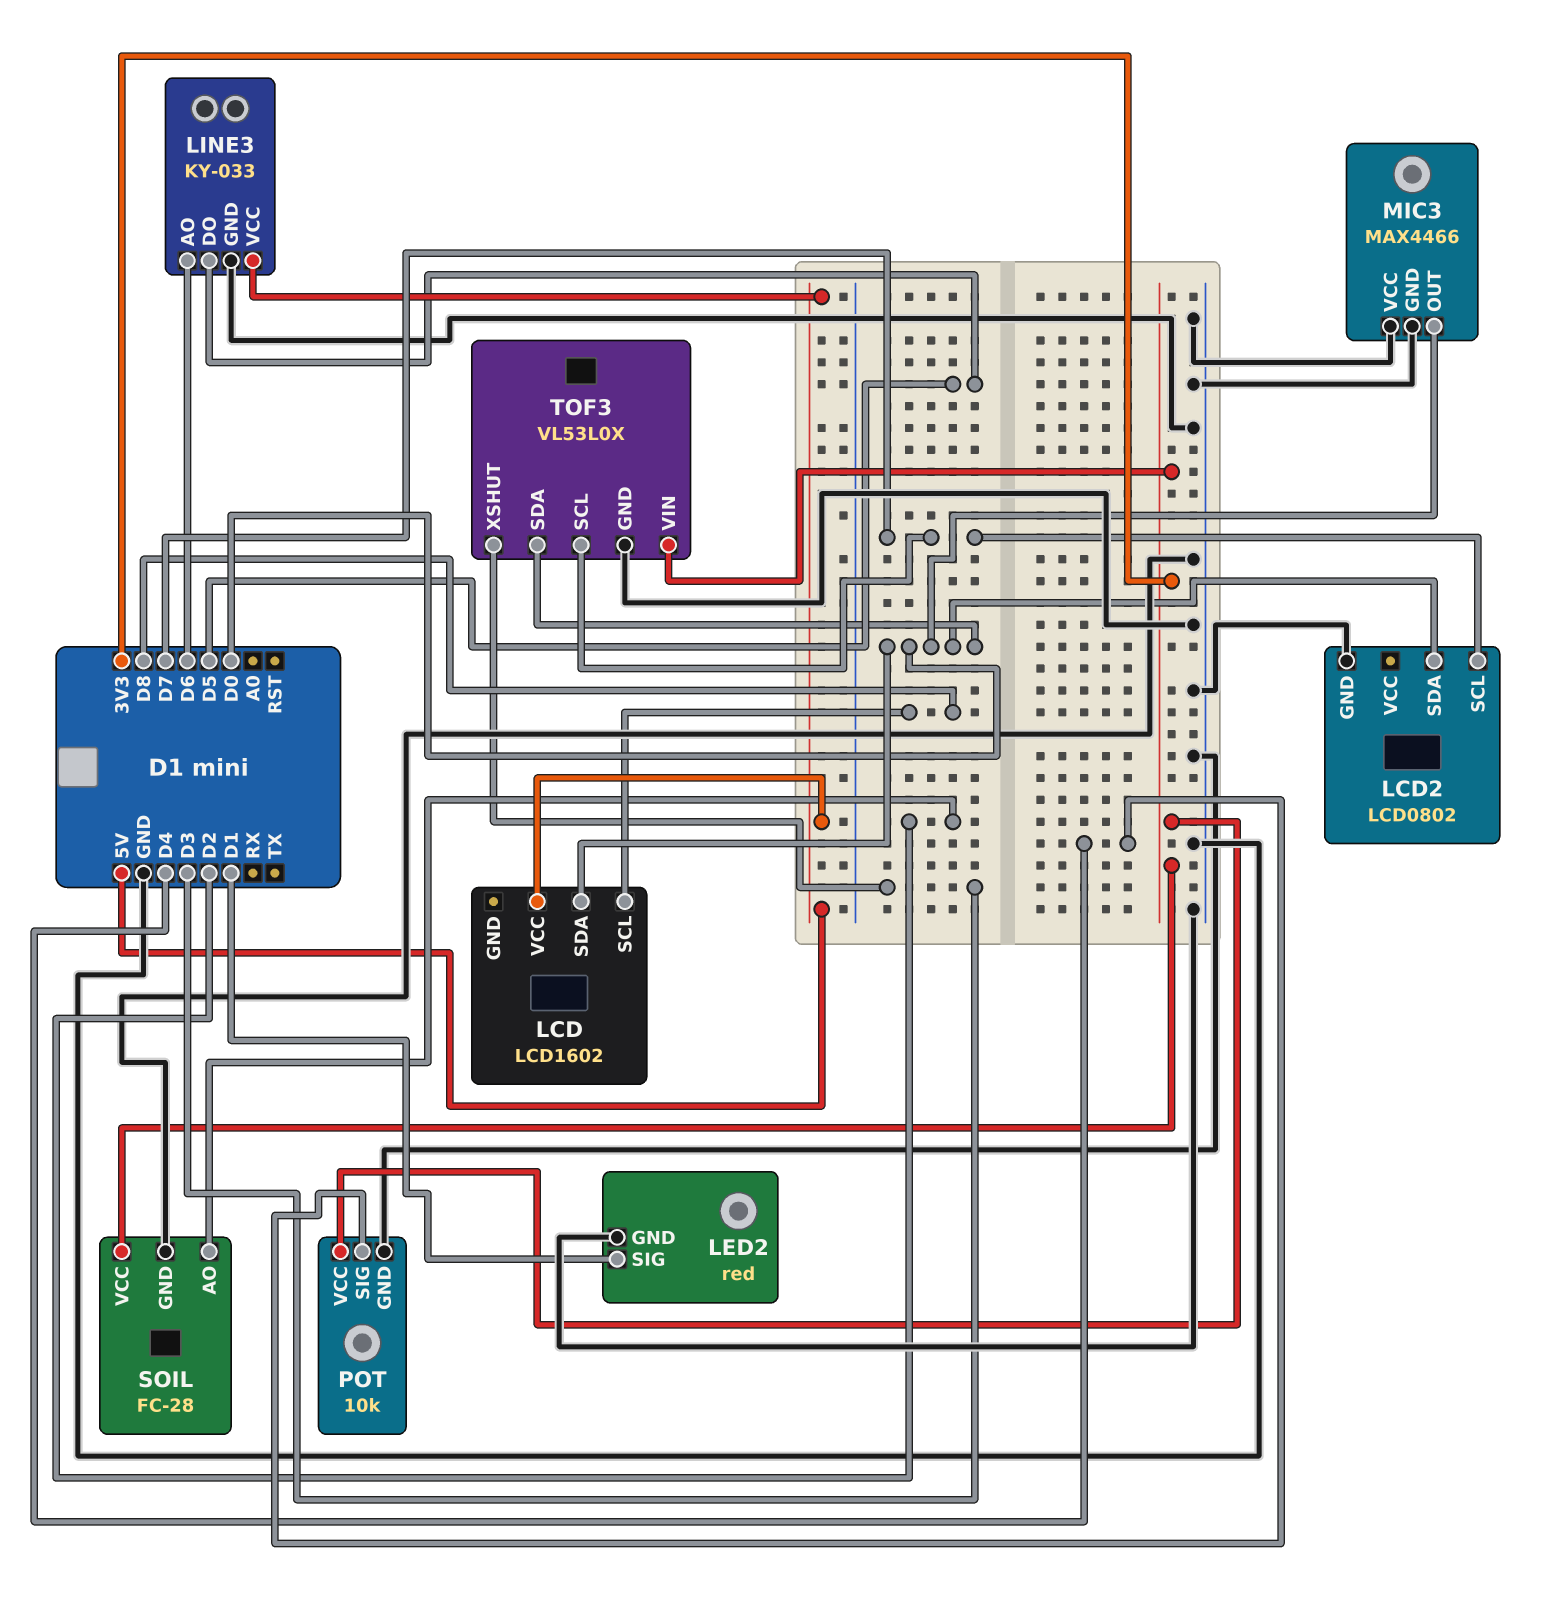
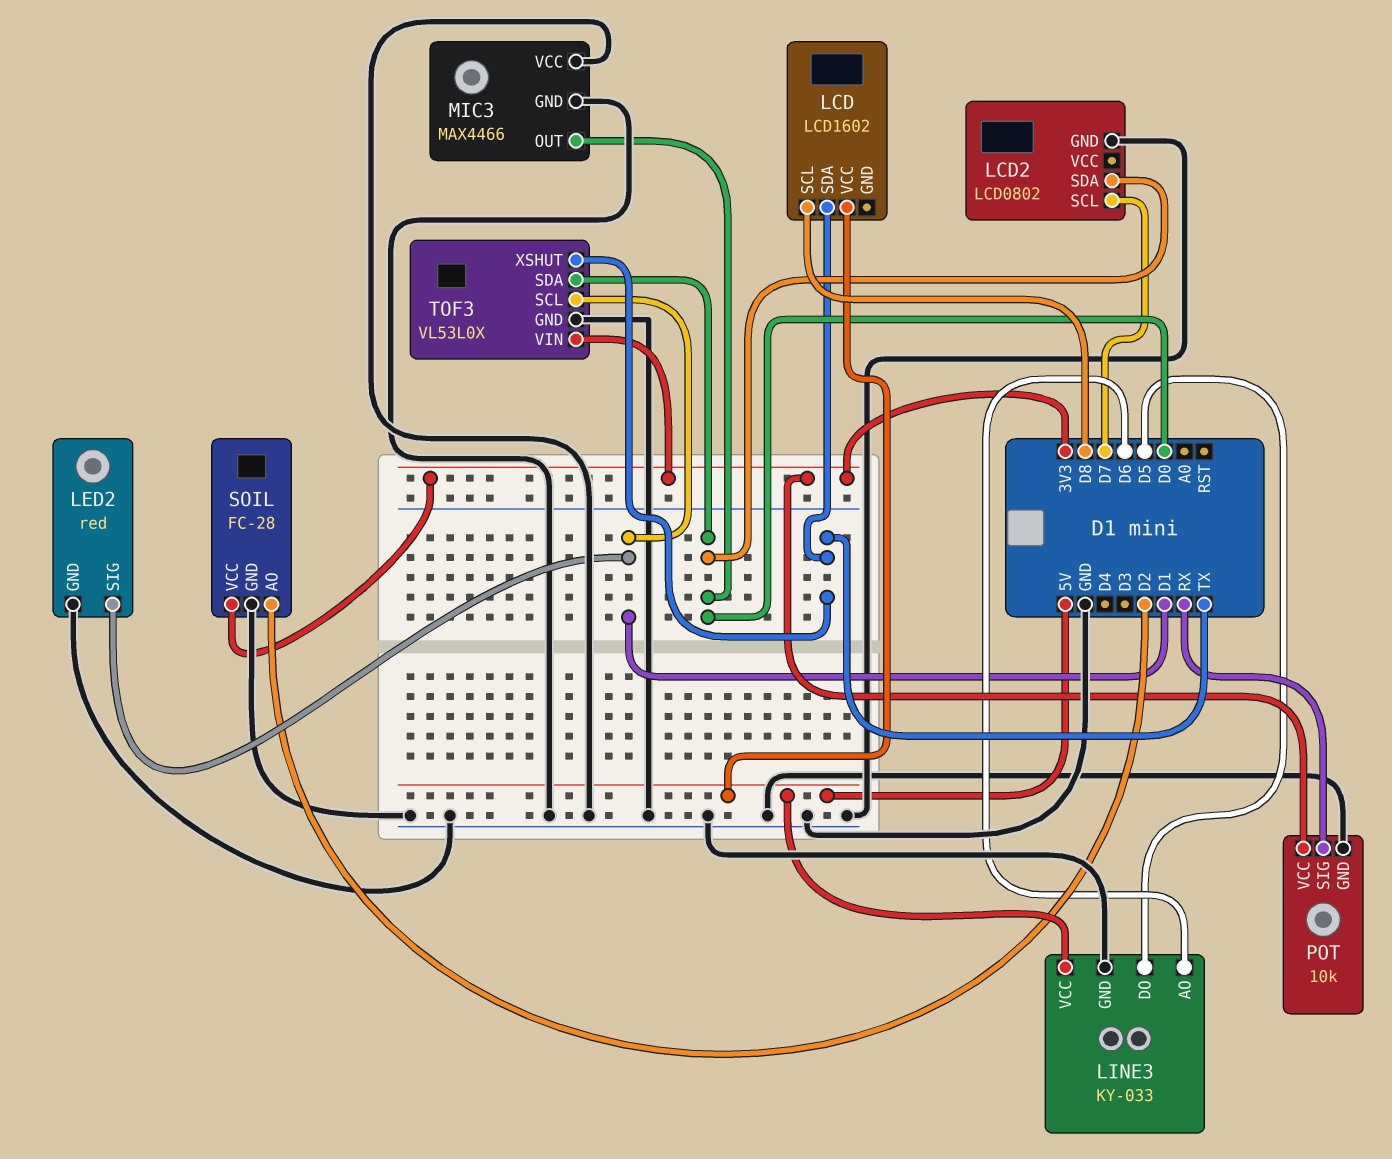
LCD pin SDA: D0 -> TX
POT pin SIG: D4 -> RX
TOF3 pin SCL: D7 -> D1
TOF3 pin XSHUT: D3 -> TX

